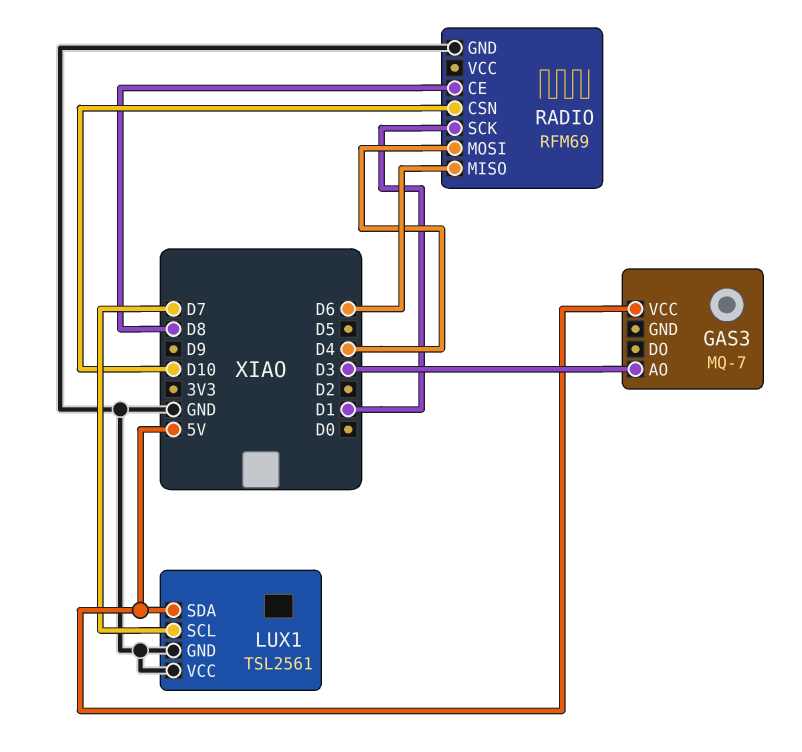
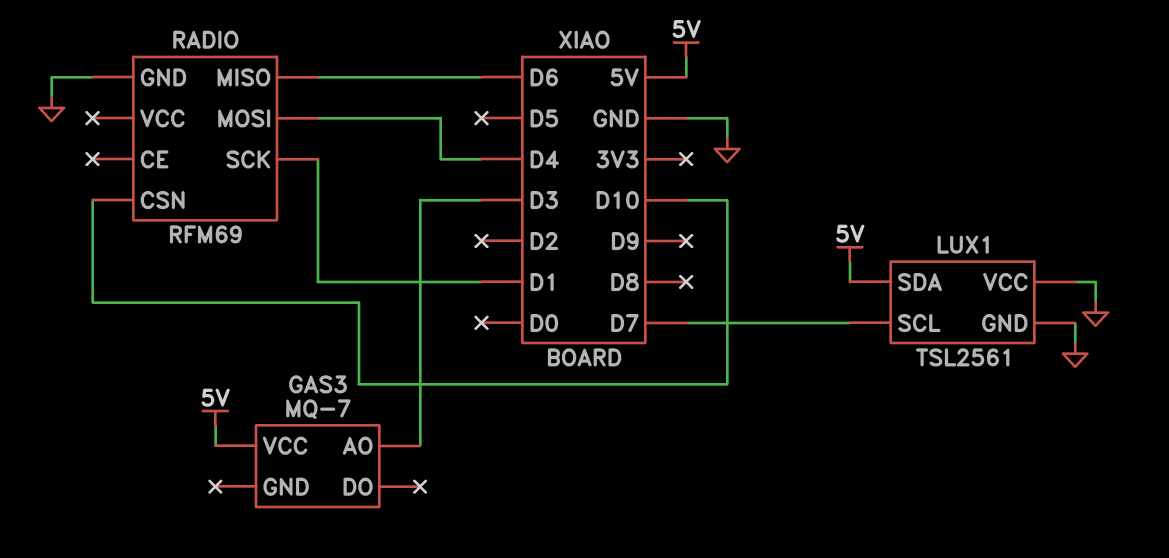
RADIO pin CE: D8 -> none

